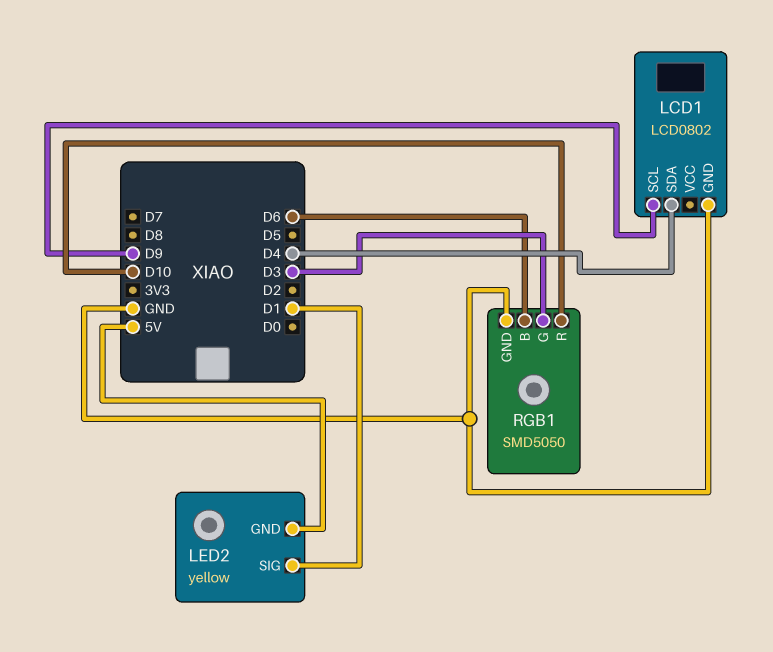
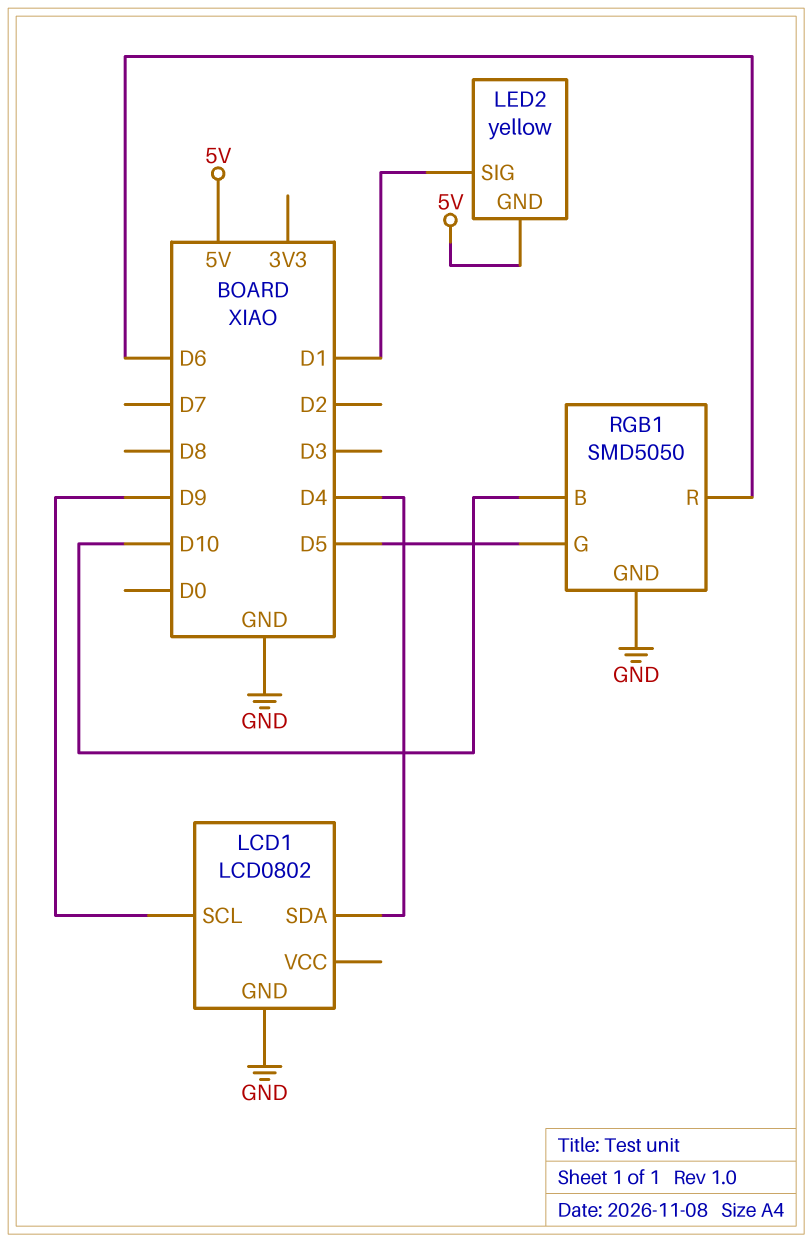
RGB1 pin B: D6 -> D10
RGB1 pin G: D3 -> D5
RGB1 pin R: D10 -> D6

